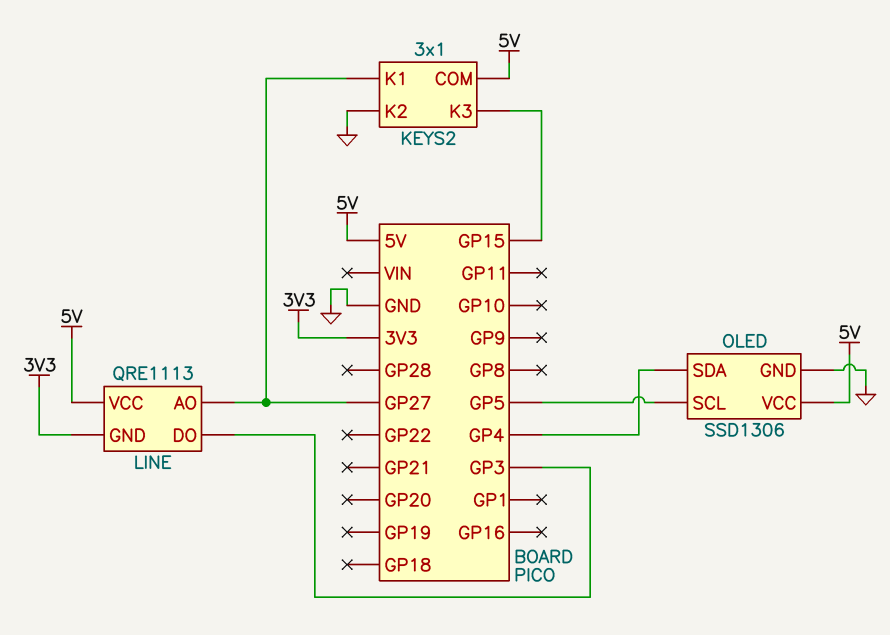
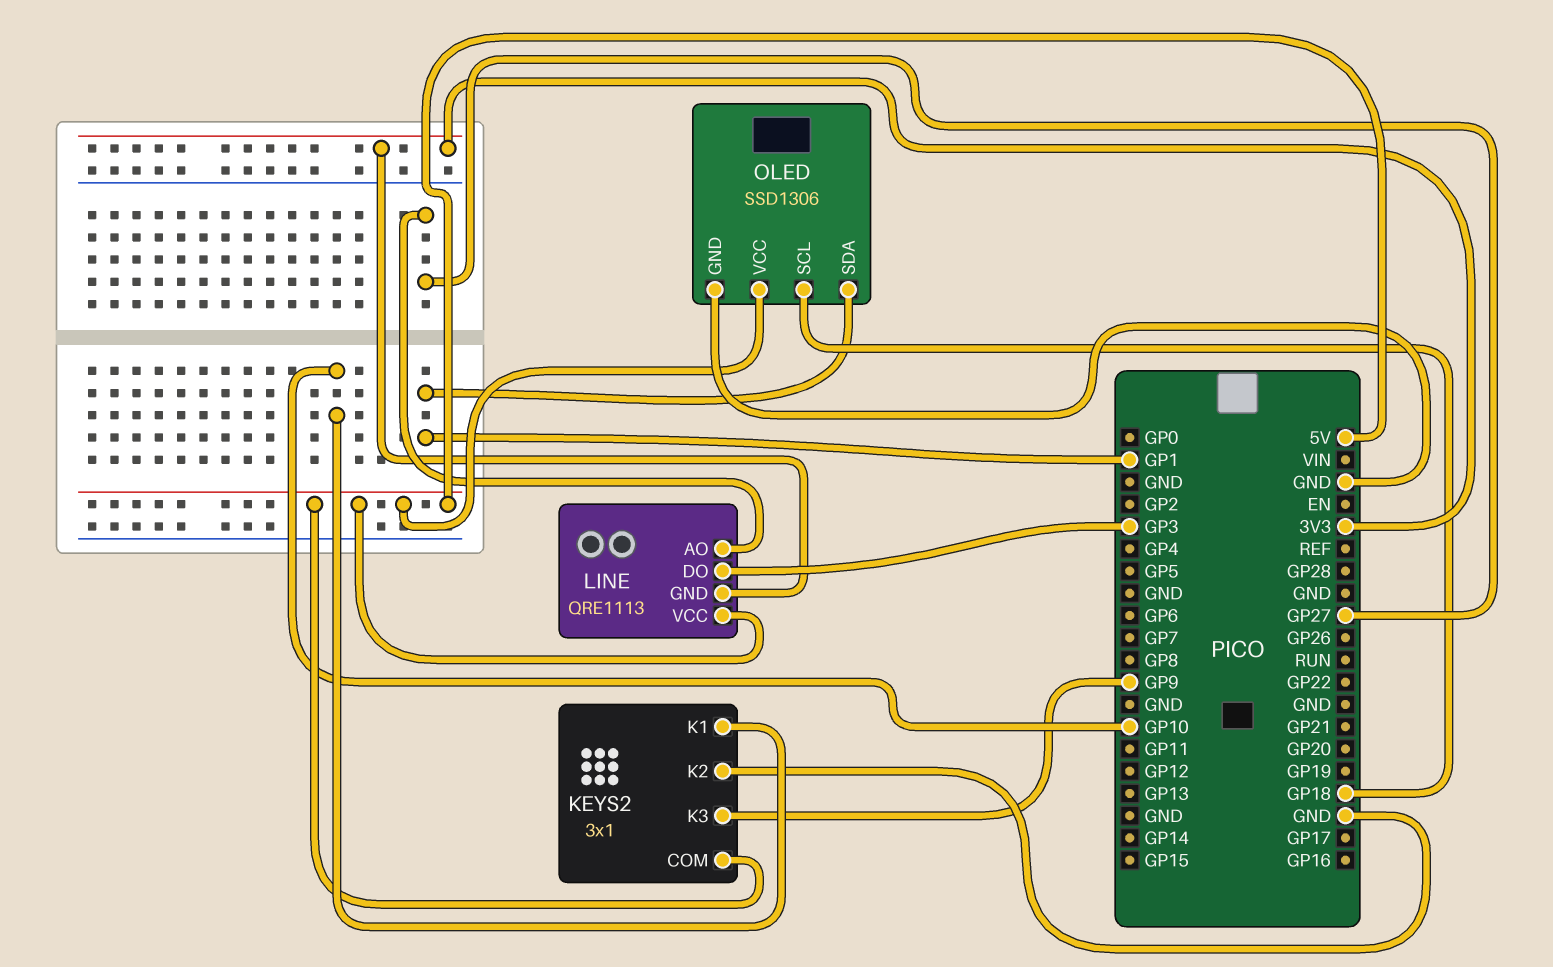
KEYS2 pin K1: GP27 -> GP10
KEYS2 pin K3: GP15 -> GP9
OLED pin SCL: GP5 -> GP18
OLED pin SDA: GP4 -> GP1

